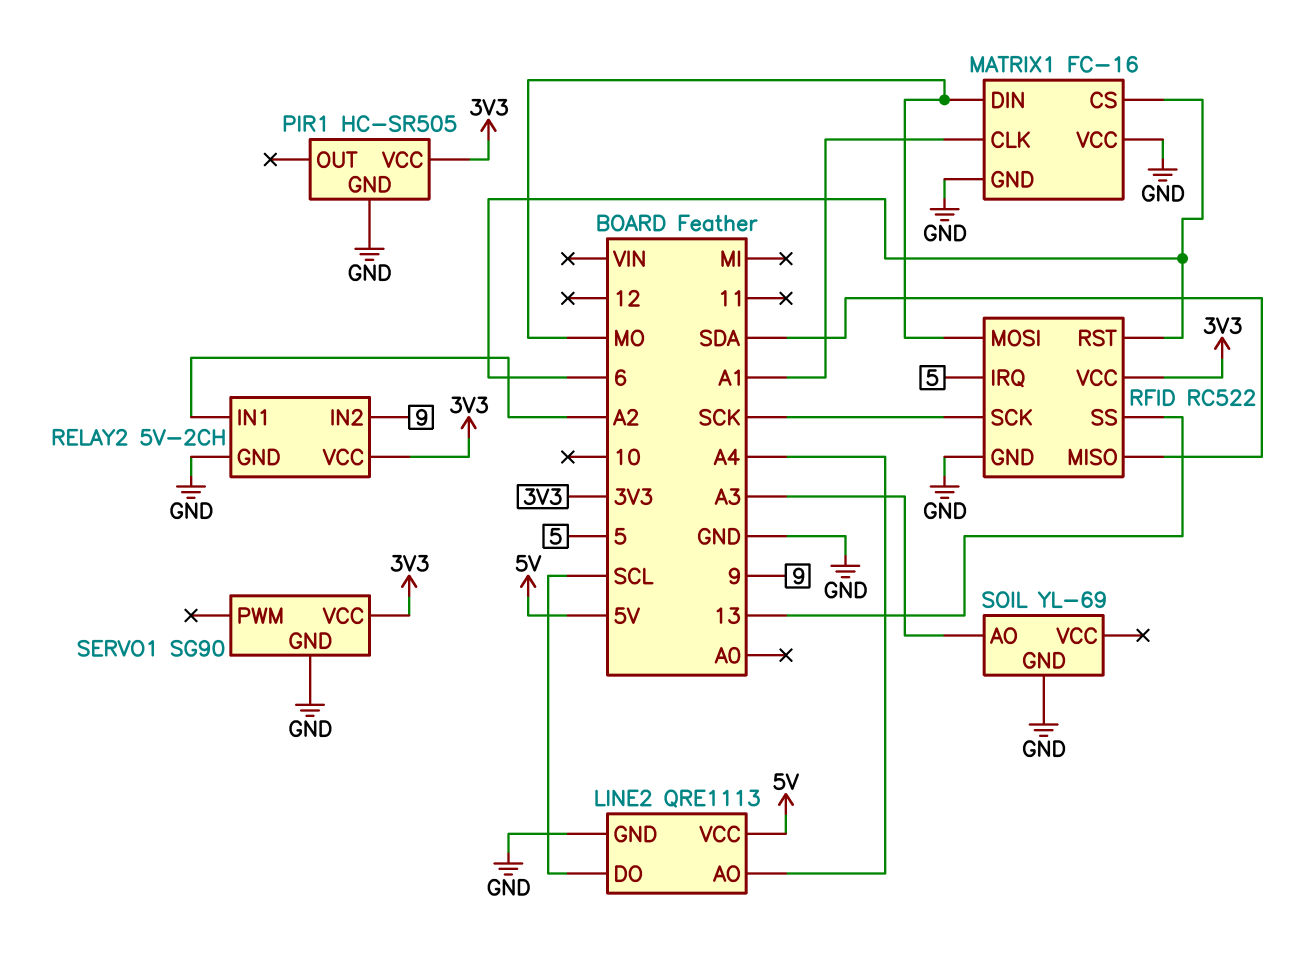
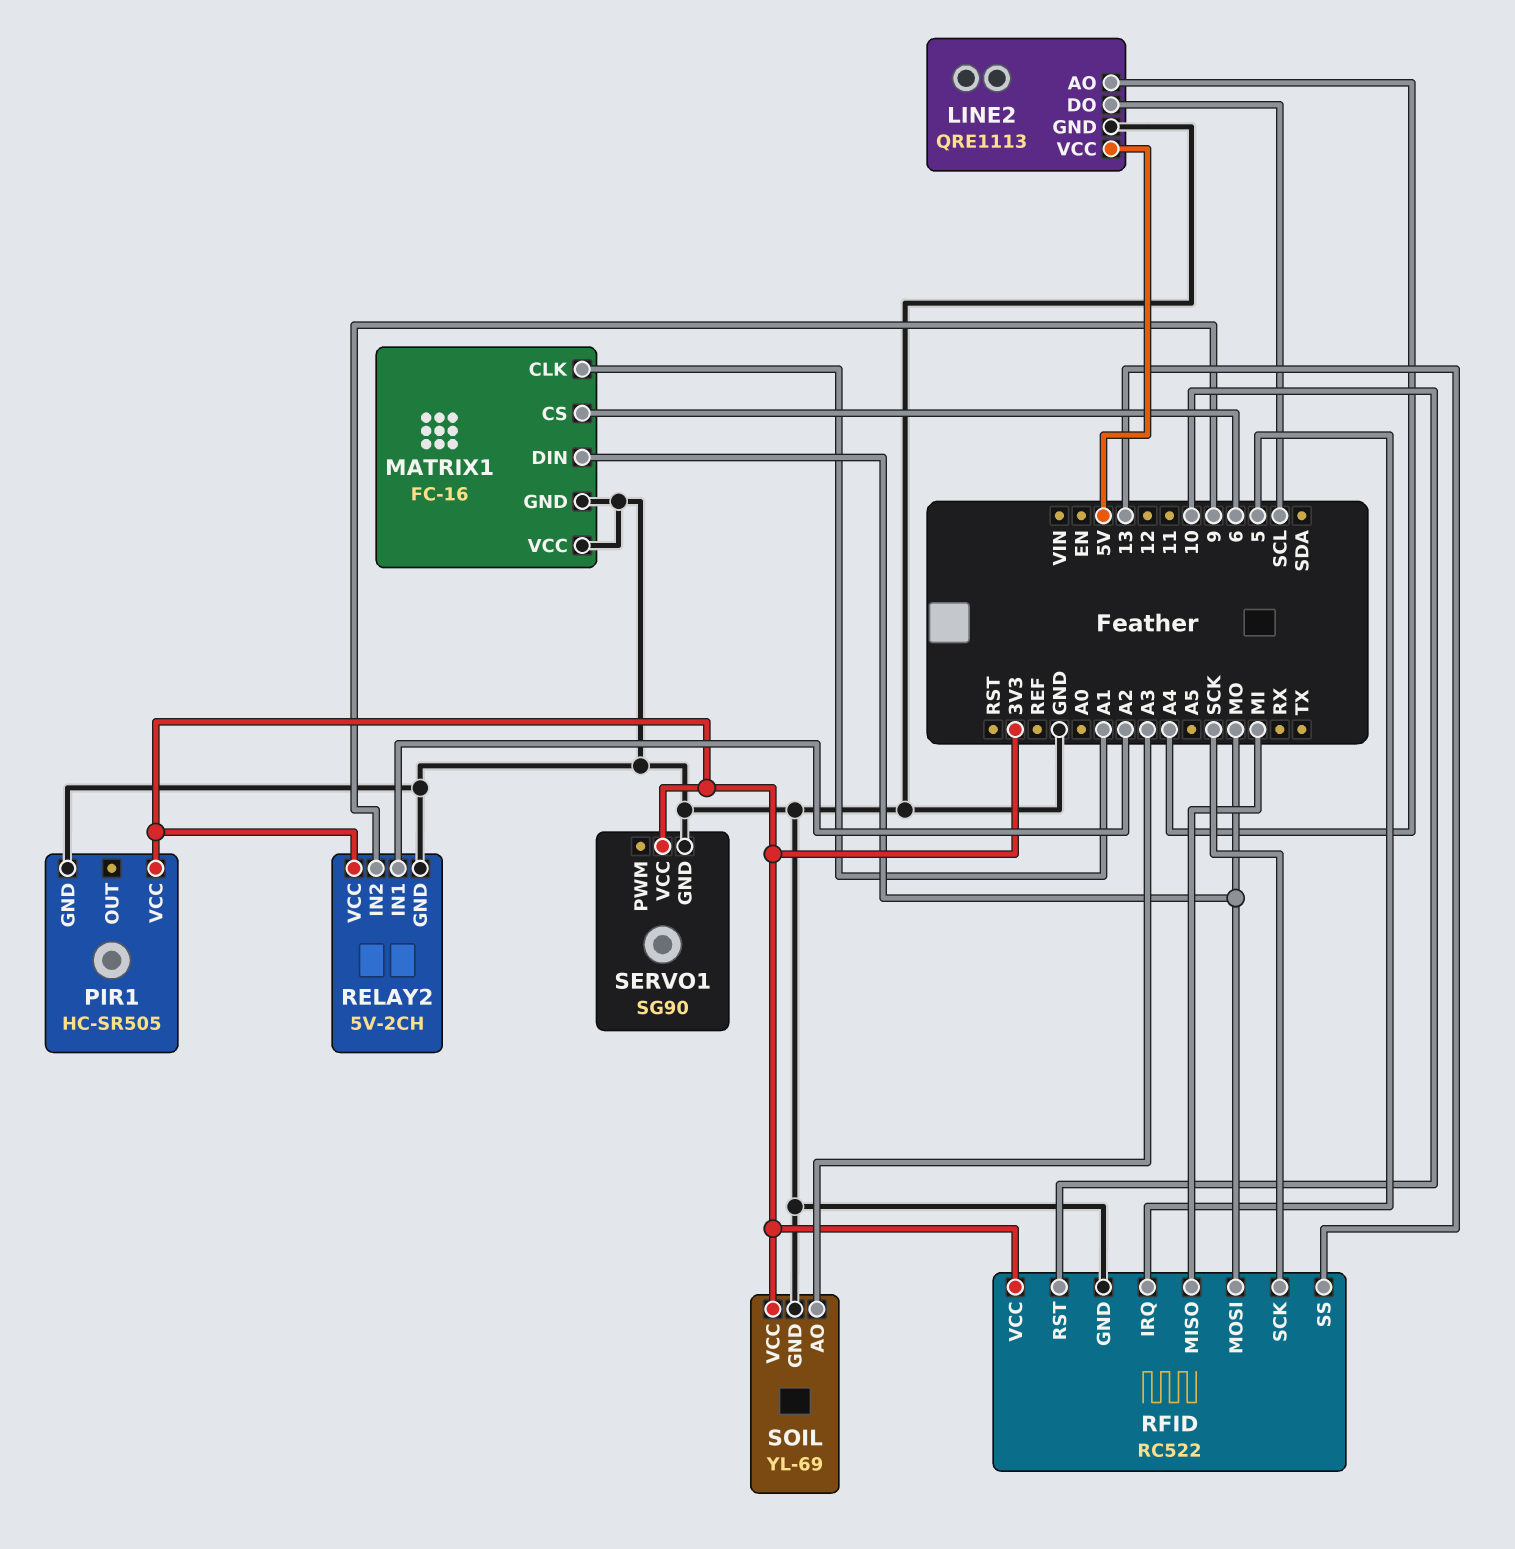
RFID pin MISO: SDA -> MI
RFID pin RST: 6 -> 10
SOIL pin VCC: none -> 3V3

